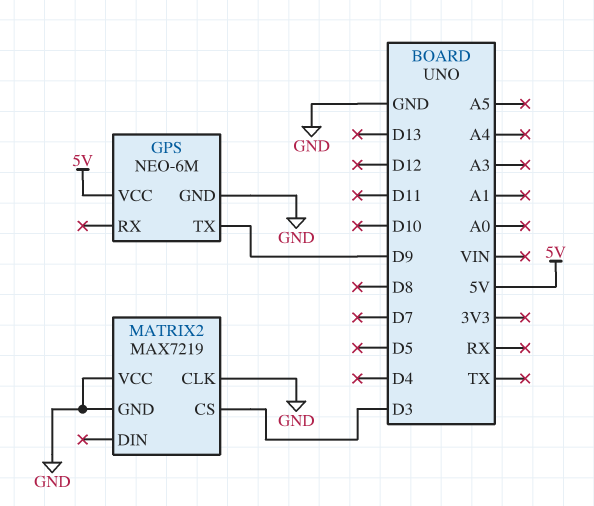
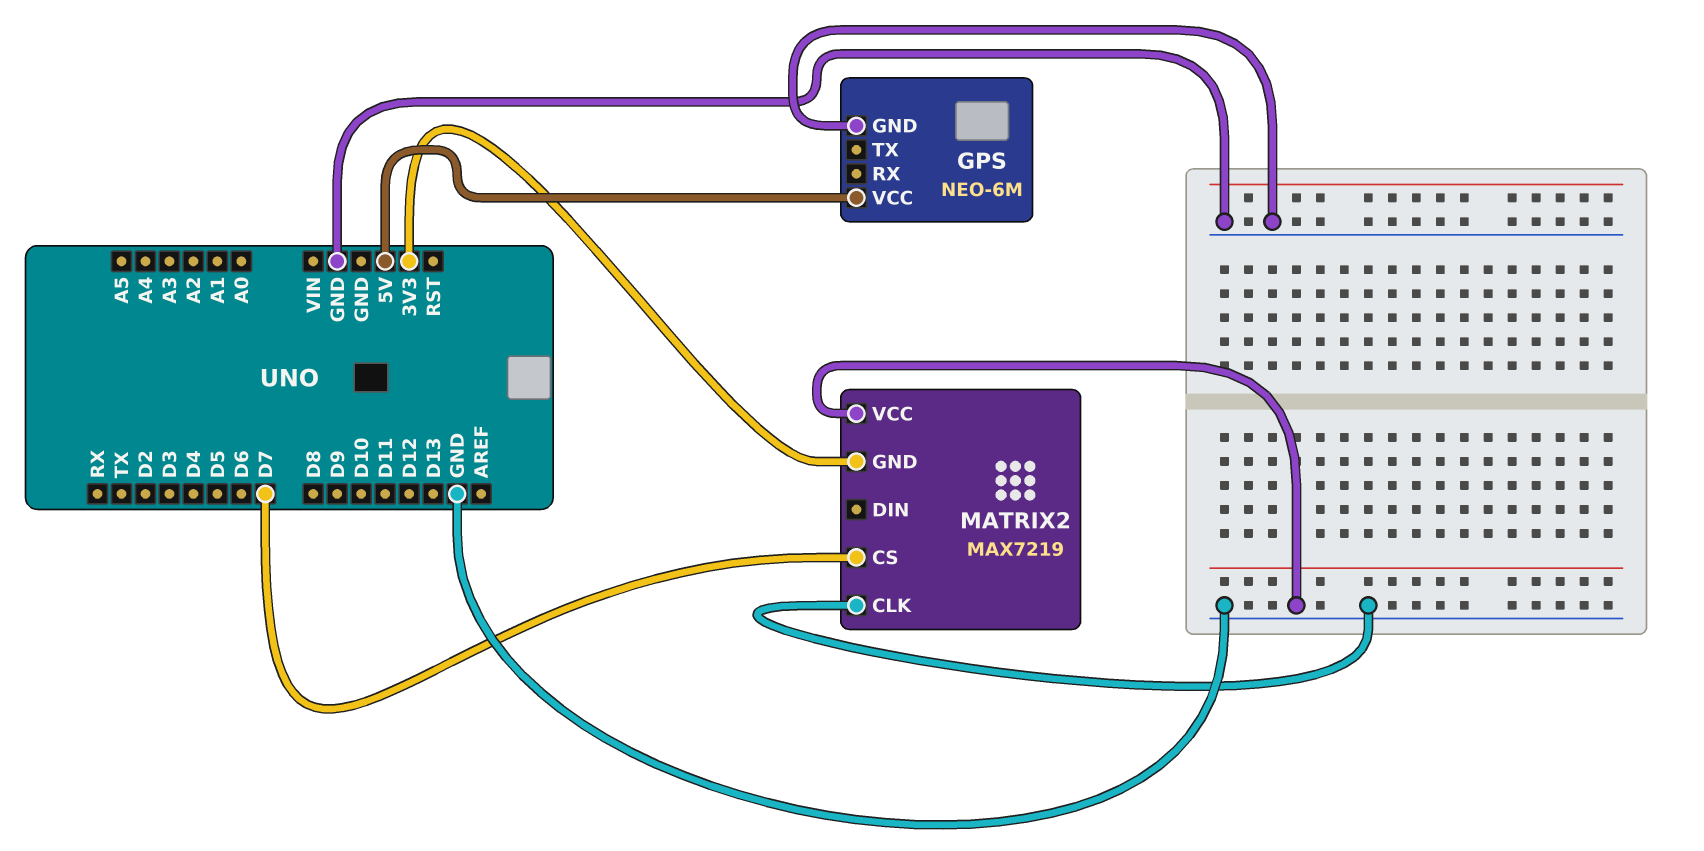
GPS pin TX: D9 -> none
MATRIX2 pin CS: D3 -> D7
MATRIX2 pin GND: GND -> 3V3

